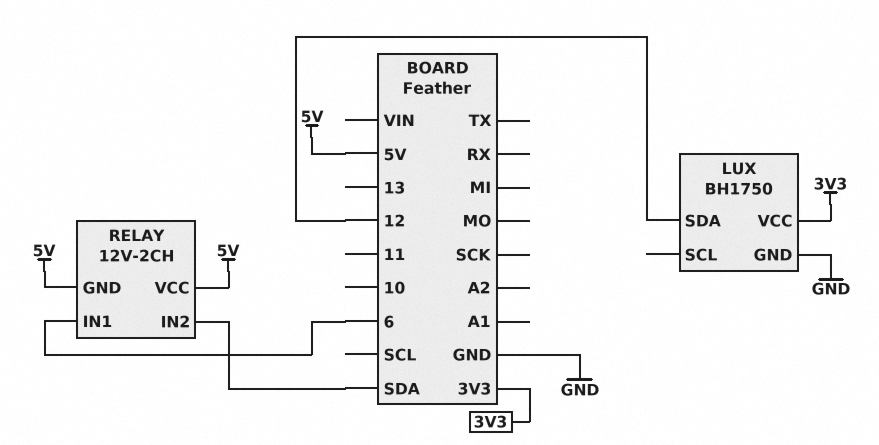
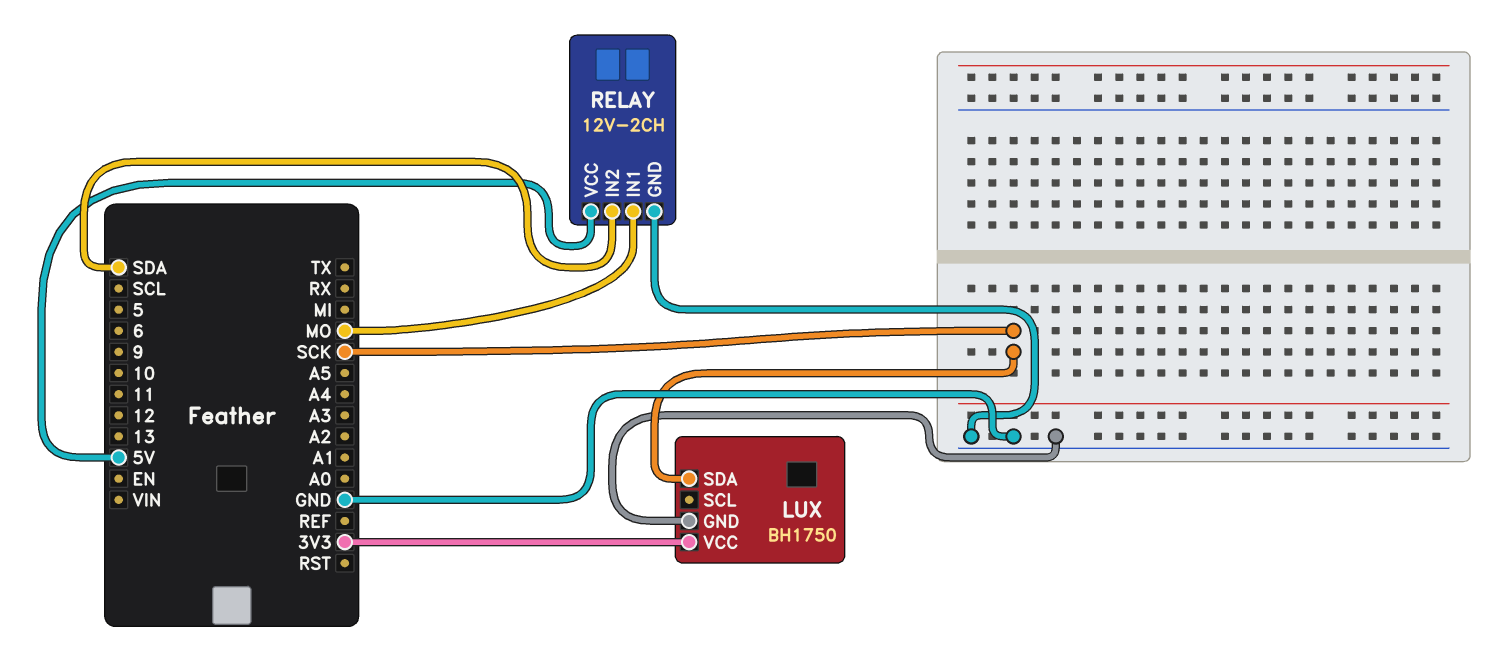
LUX pin SDA: 12 -> SCK
RELAY pin GND: 5V -> GND
RELAY pin IN1: 6 -> MO

